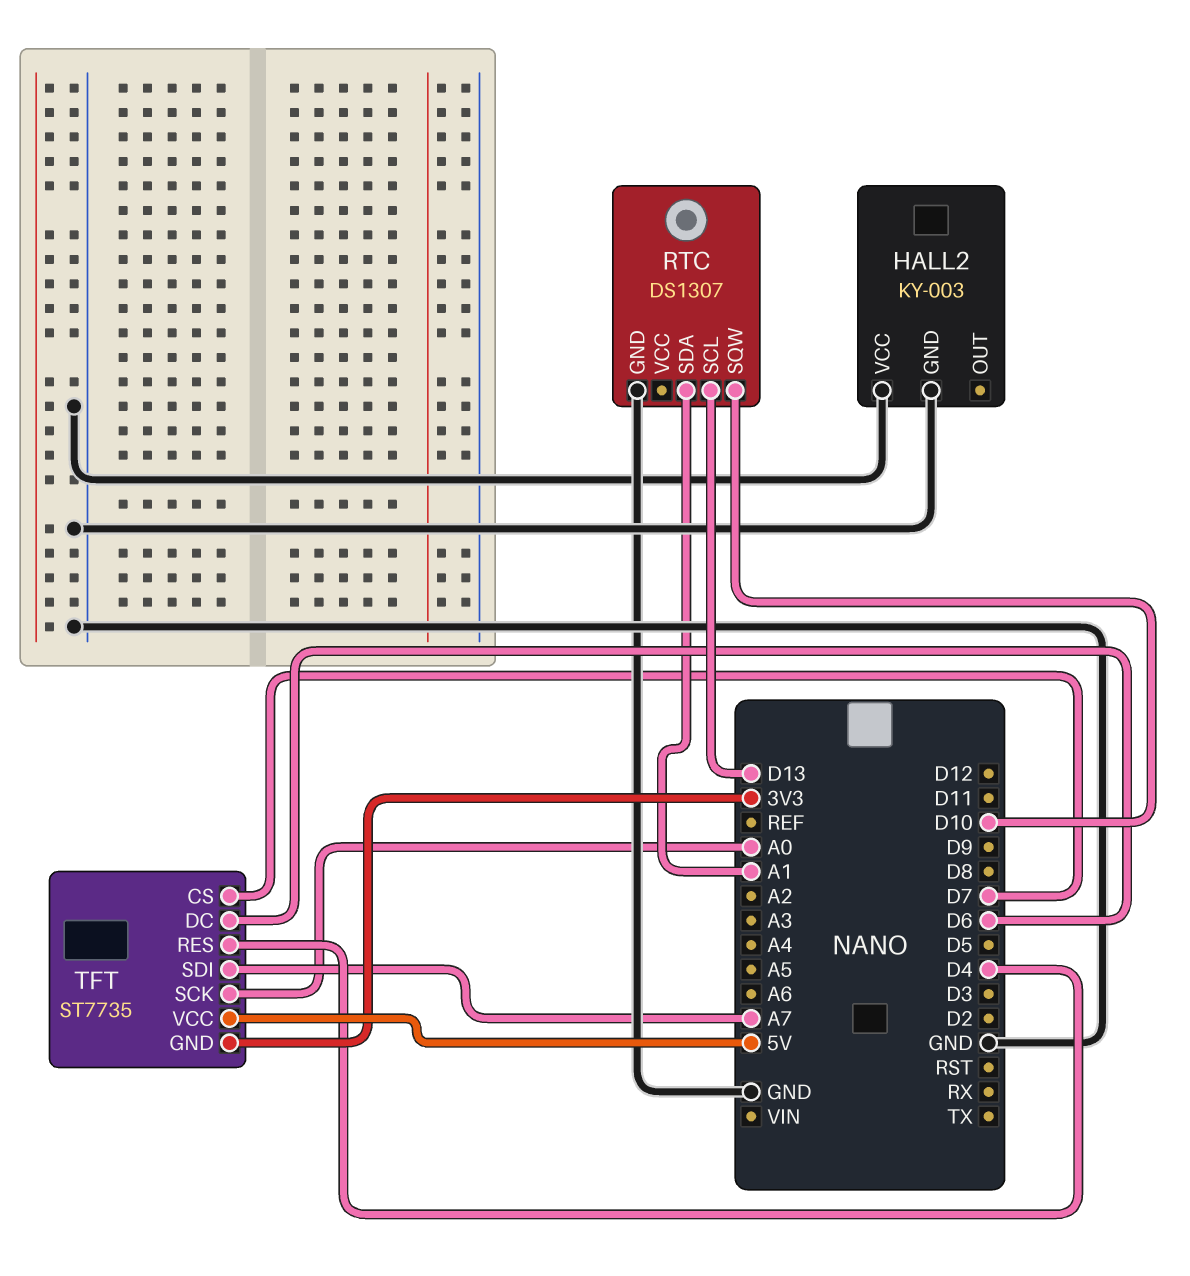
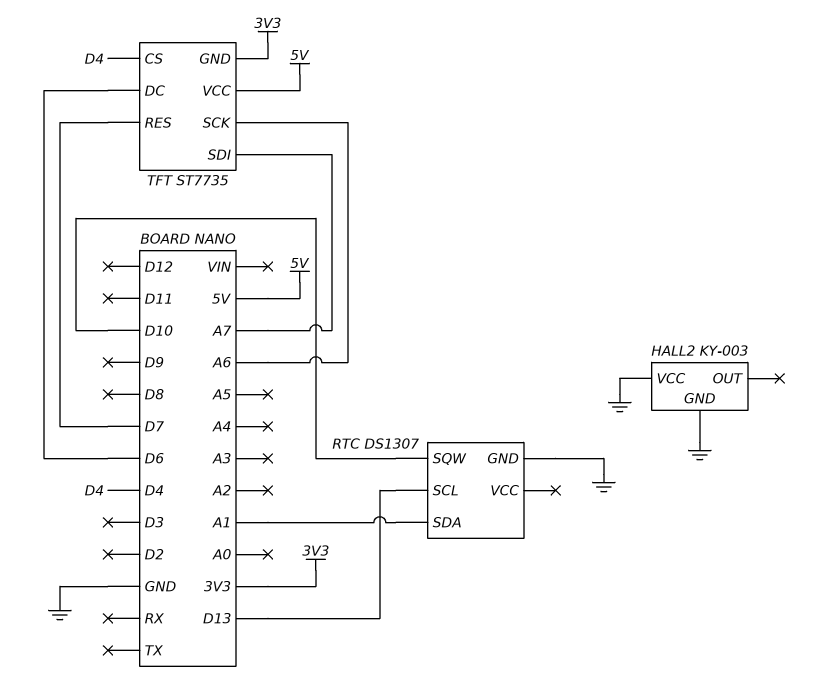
TFT pin CS: D7 -> D4
TFT pin RES: D4 -> D7
TFT pin SCK: A0 -> A6

